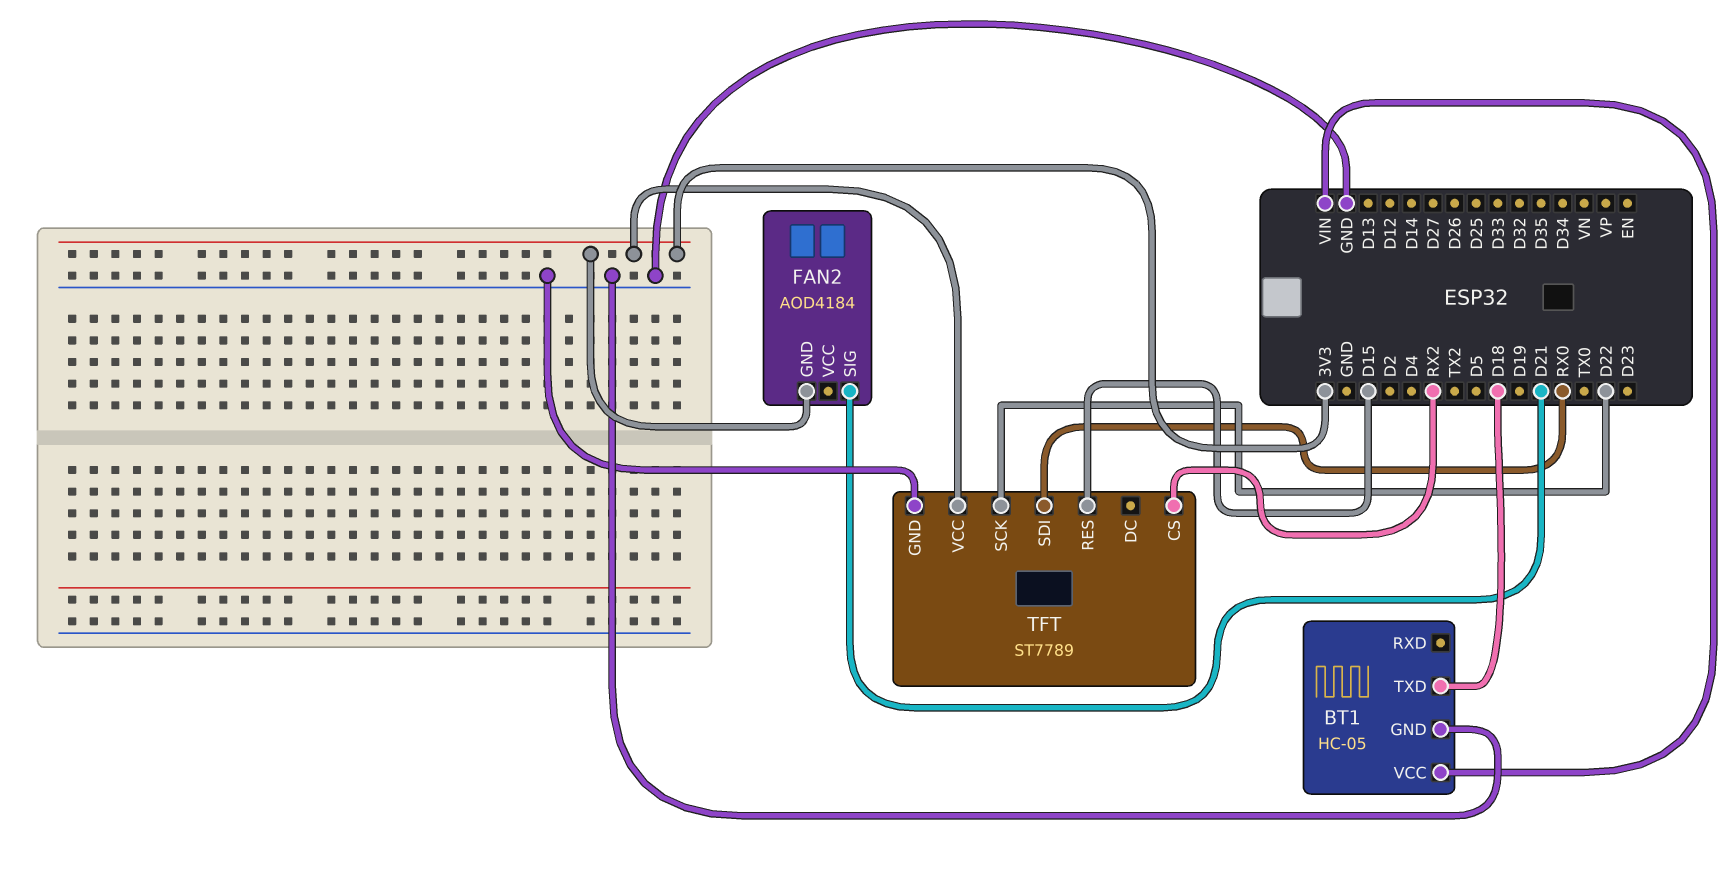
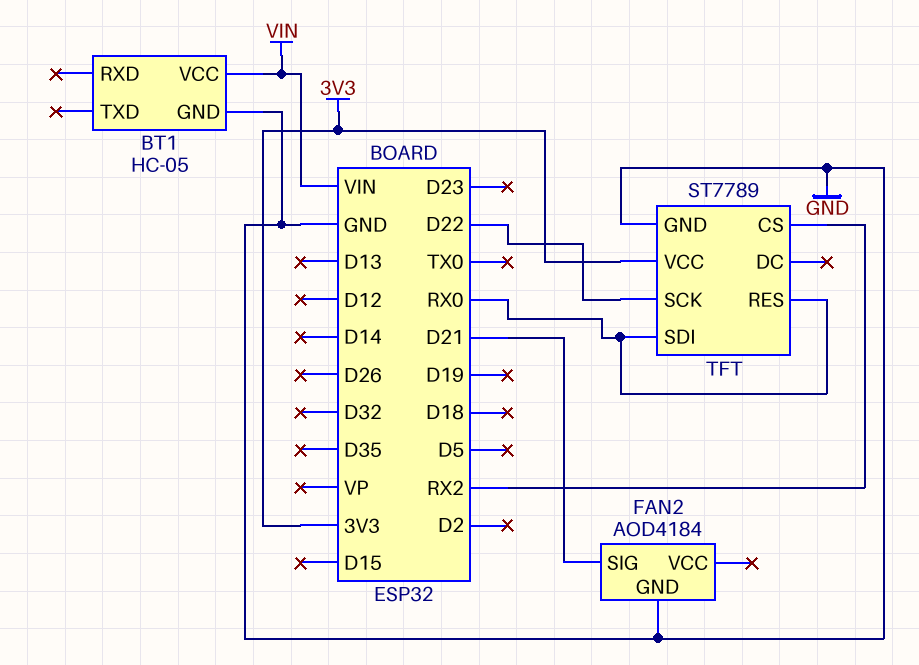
BT1 pin TXD: D18 -> none
FAN2 pin GND: 3V3 -> GND
TFT pin RES: D15 -> RX0

